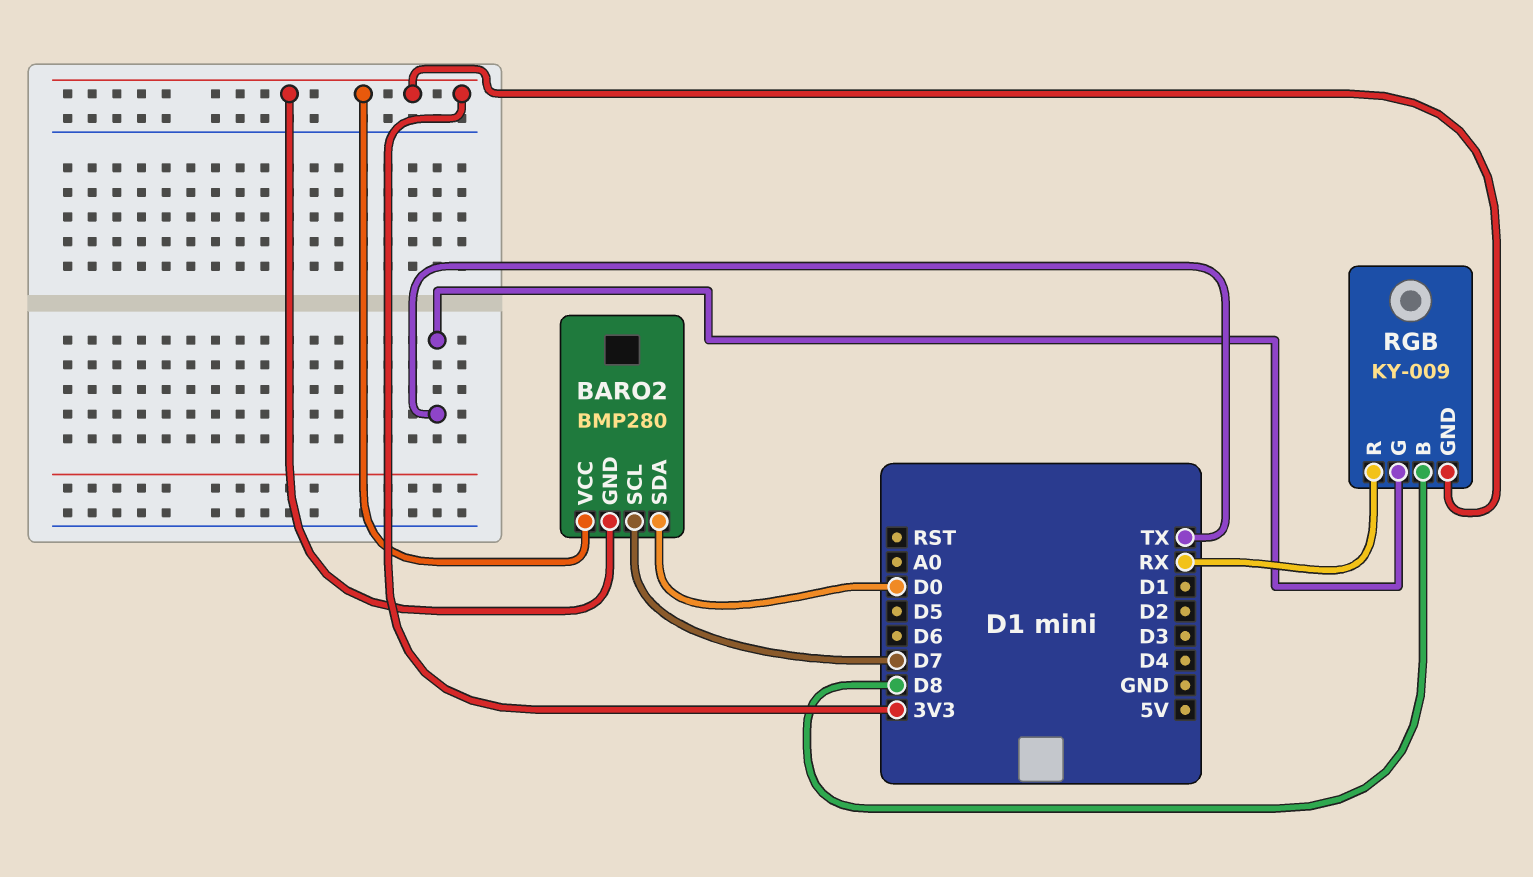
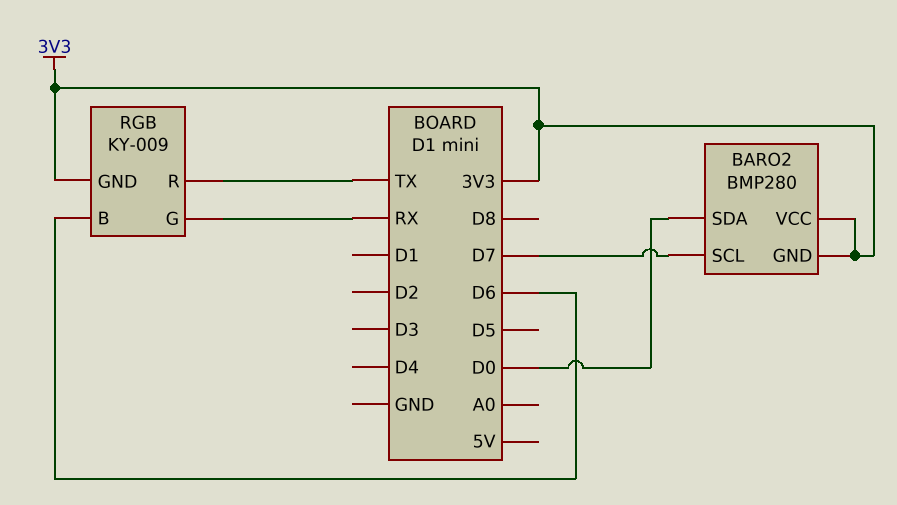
RGB pin B: D8 -> D6
RGB pin G: TX -> RX
RGB pin R: RX -> TX

